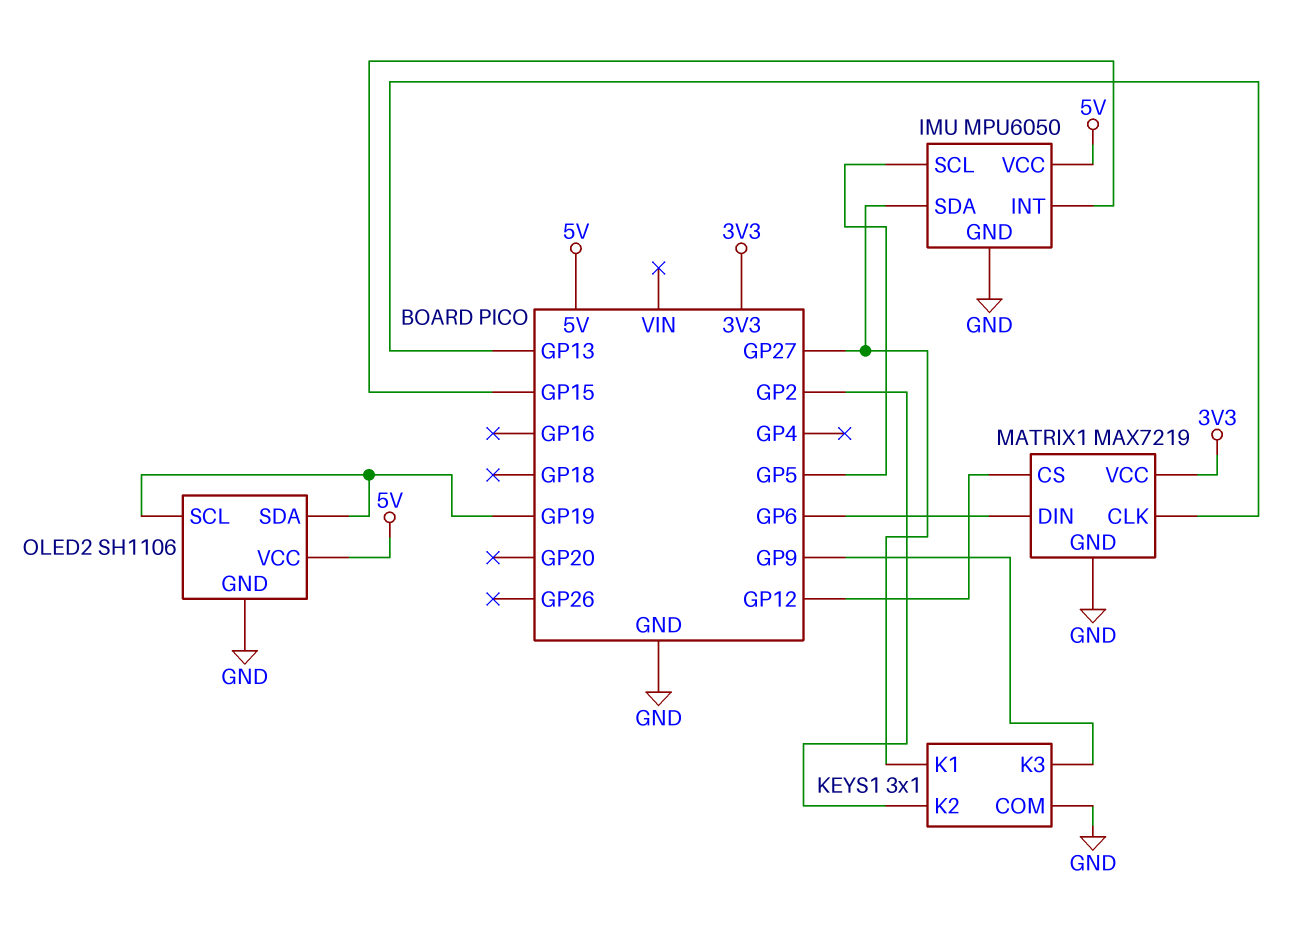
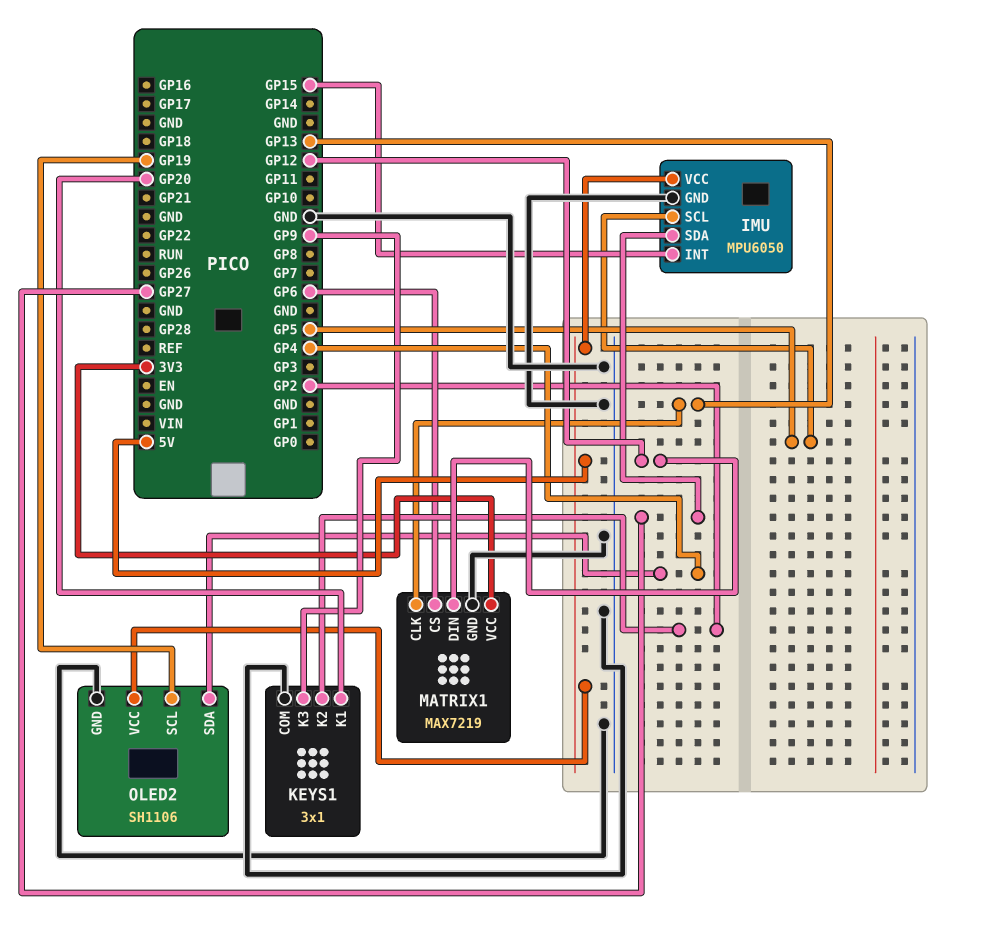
KEYS1 pin K1: GP27 -> GP20
MATRIX1 pin CS: GP12 -> GP6
MATRIX1 pin DIN: GP6 -> GP12
OLED2 pin SDA: GP19 -> GP4

